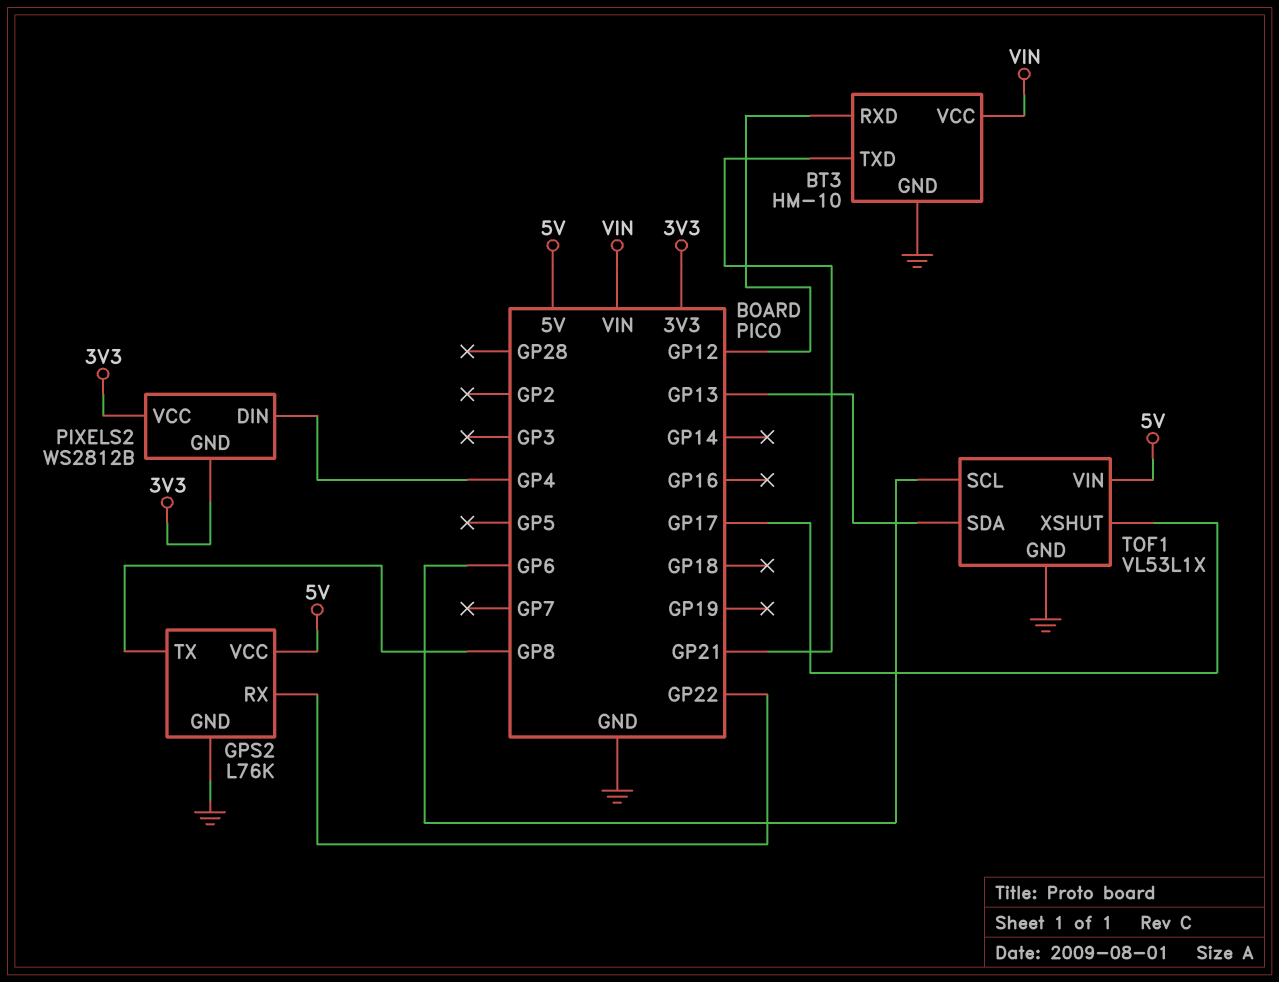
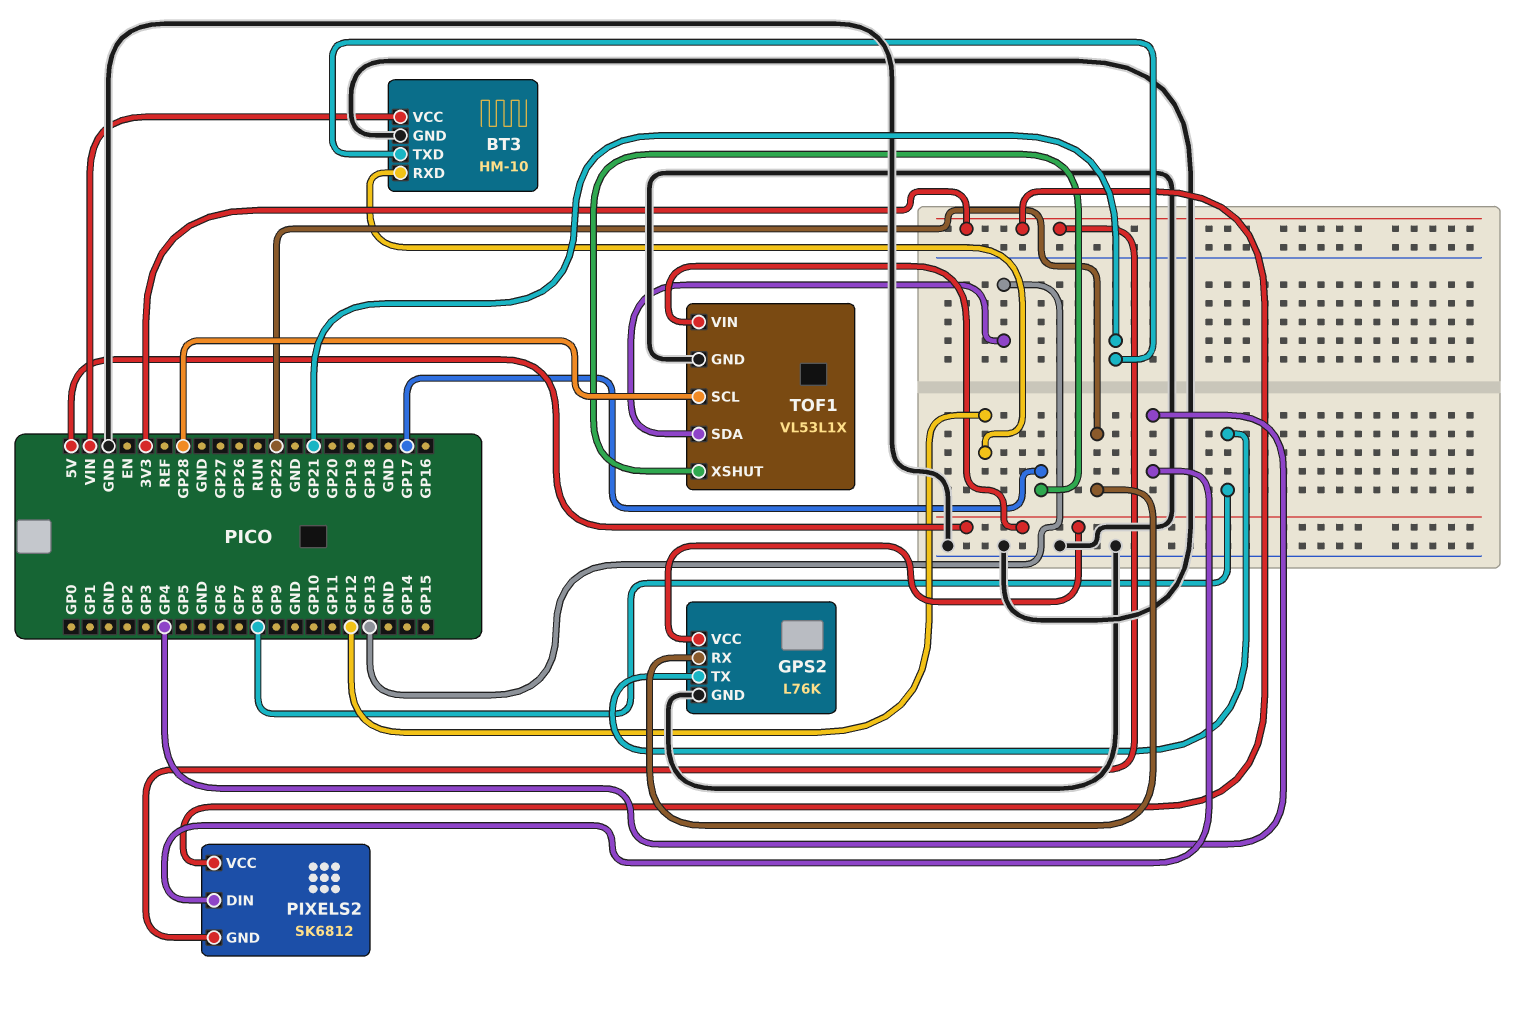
PIXELS2: WS2812B -> SK6812
TOF1 pin SCL: GP6 -> GP28

